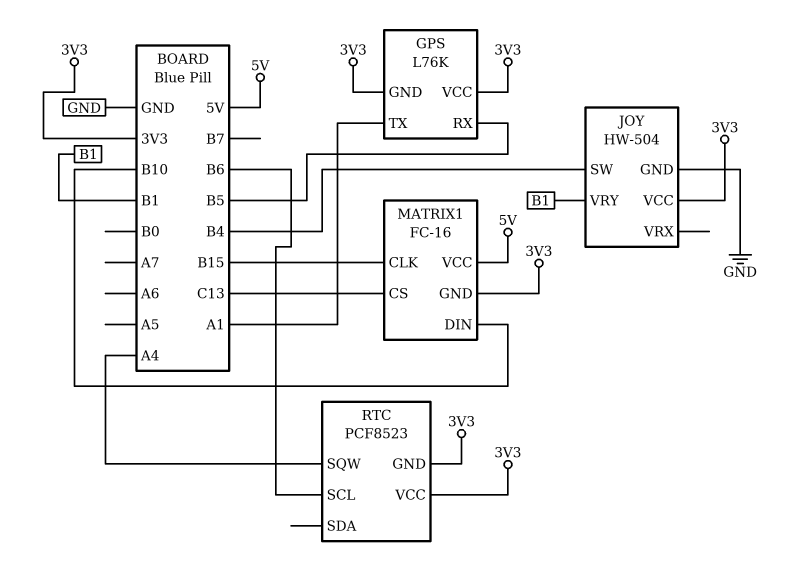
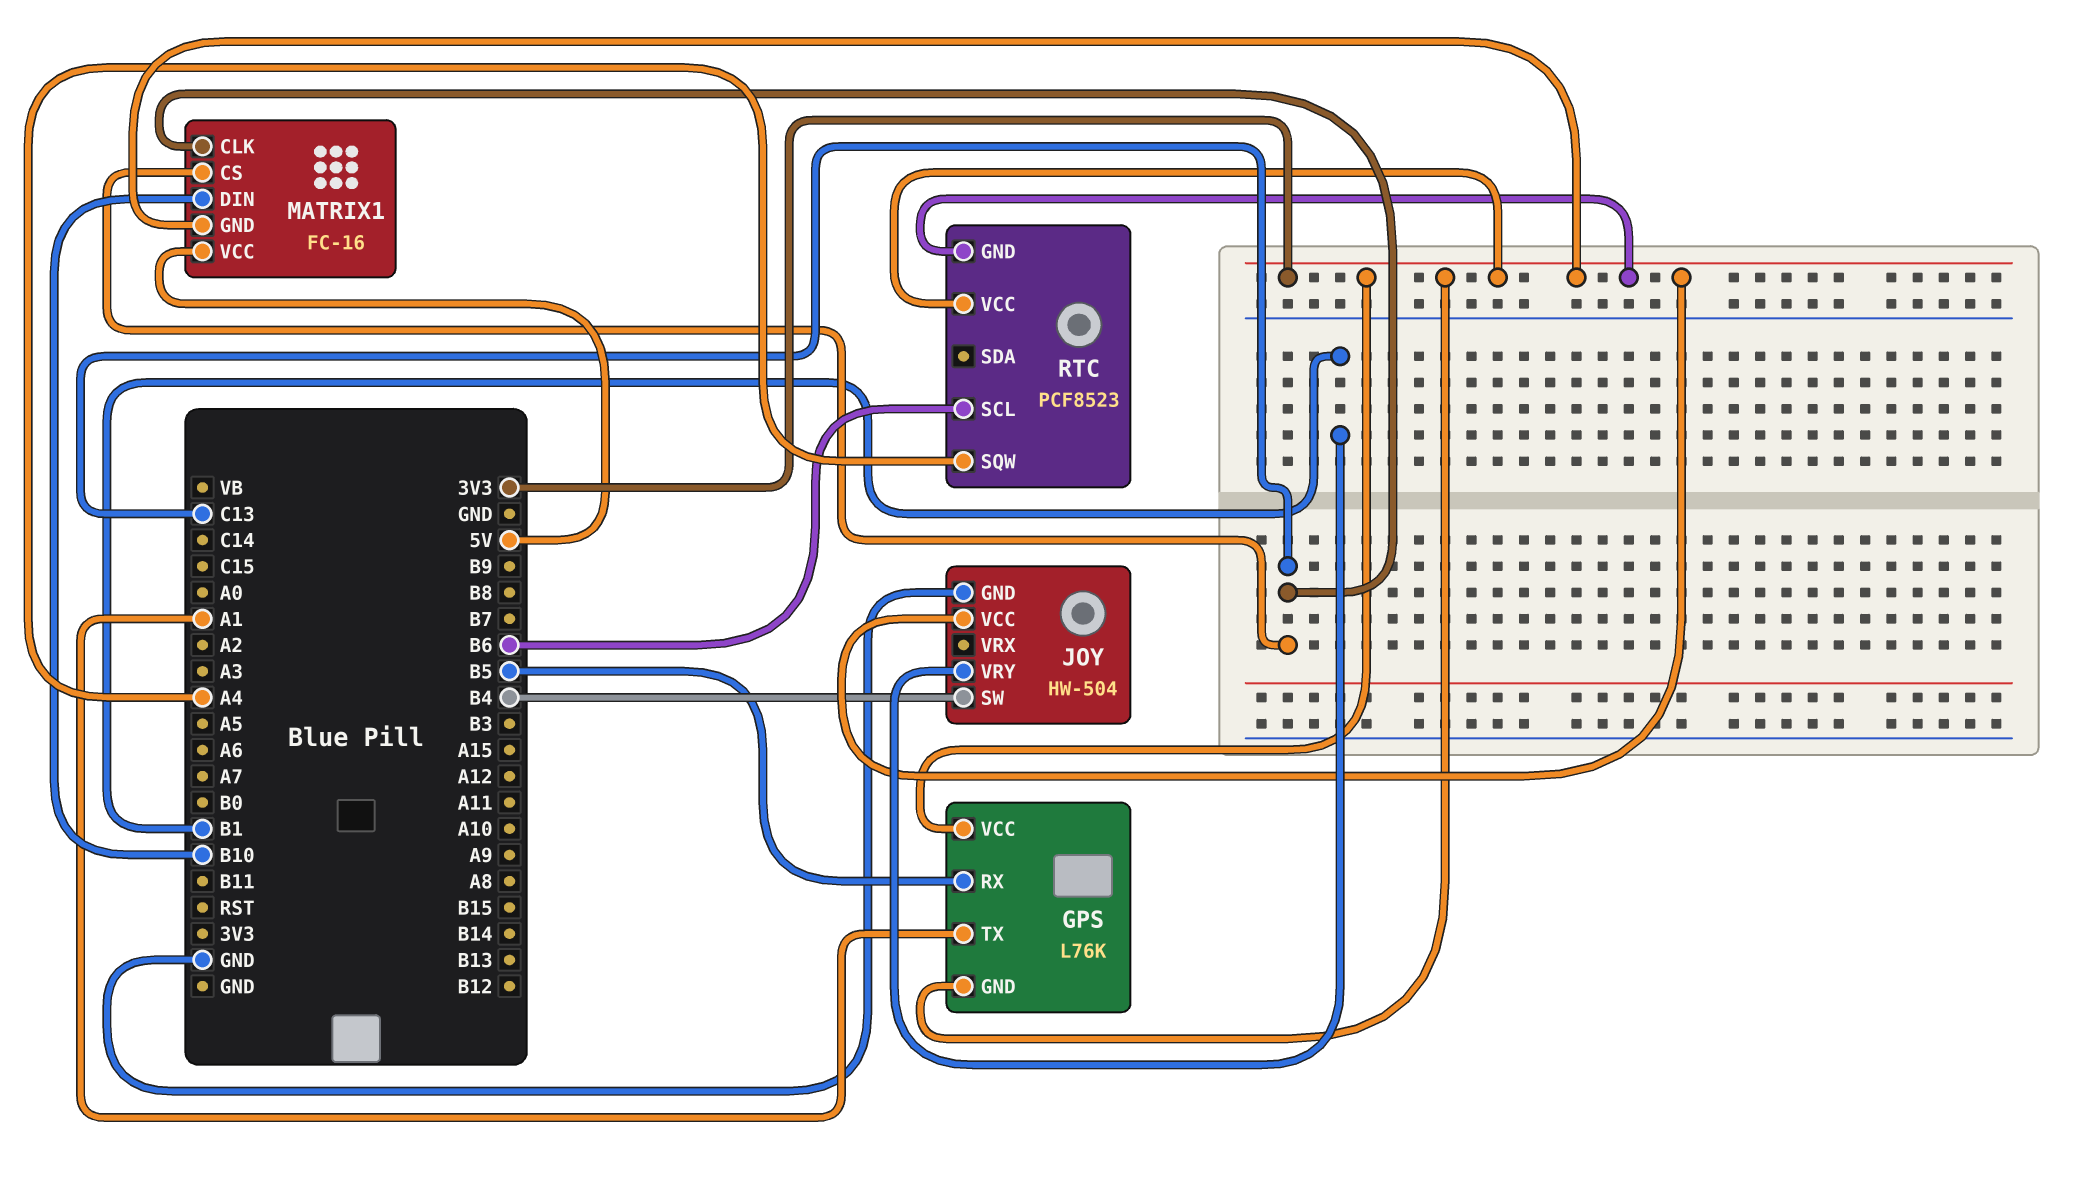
MATRIX1 pin CLK: B15 -> C13

